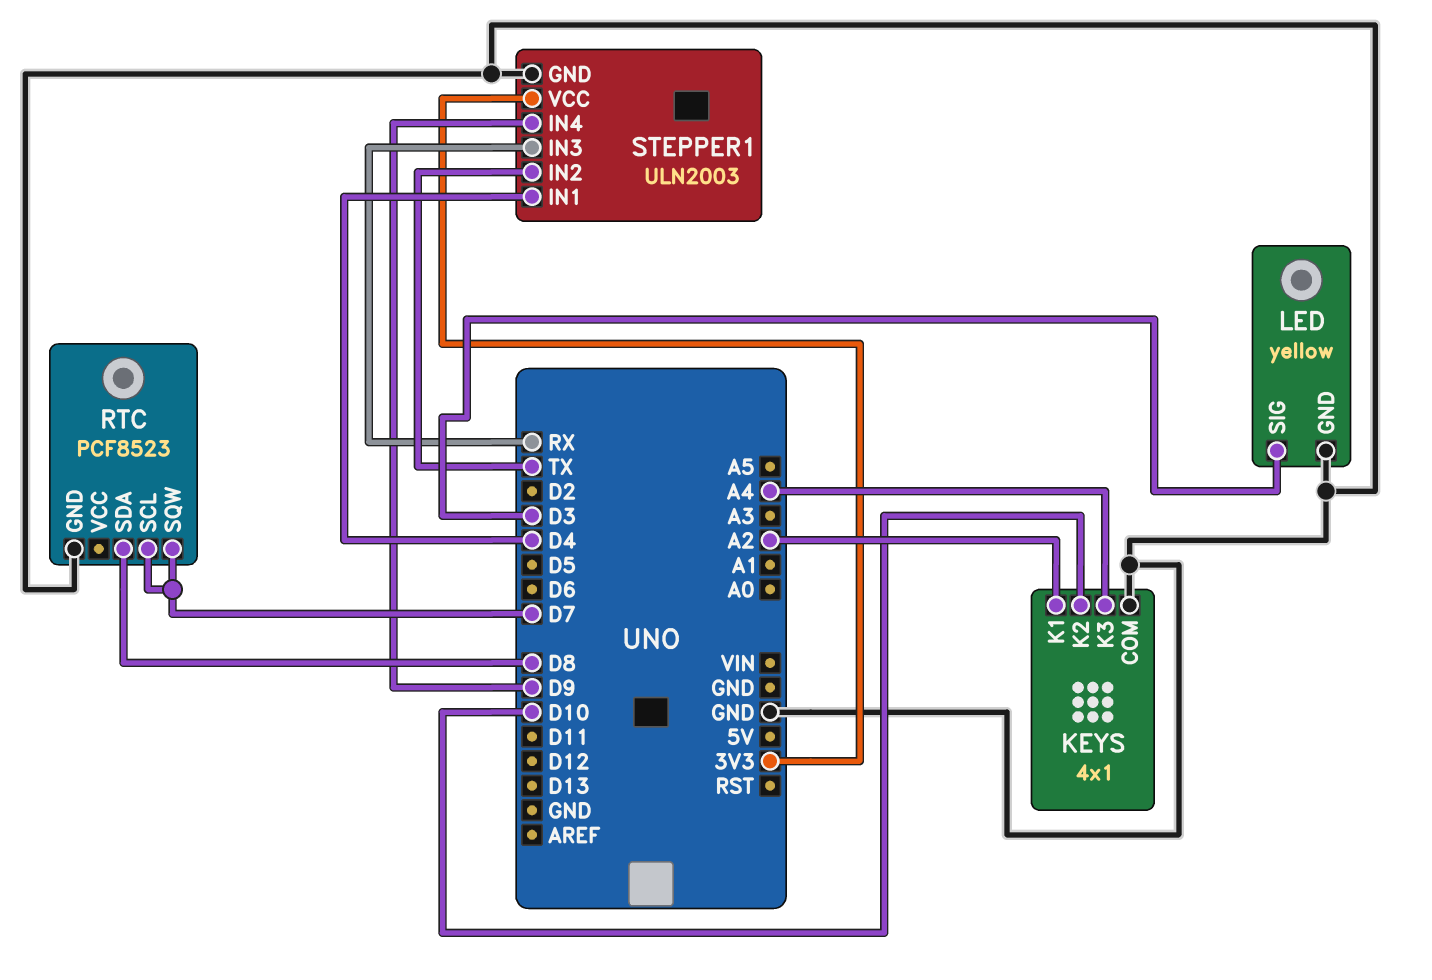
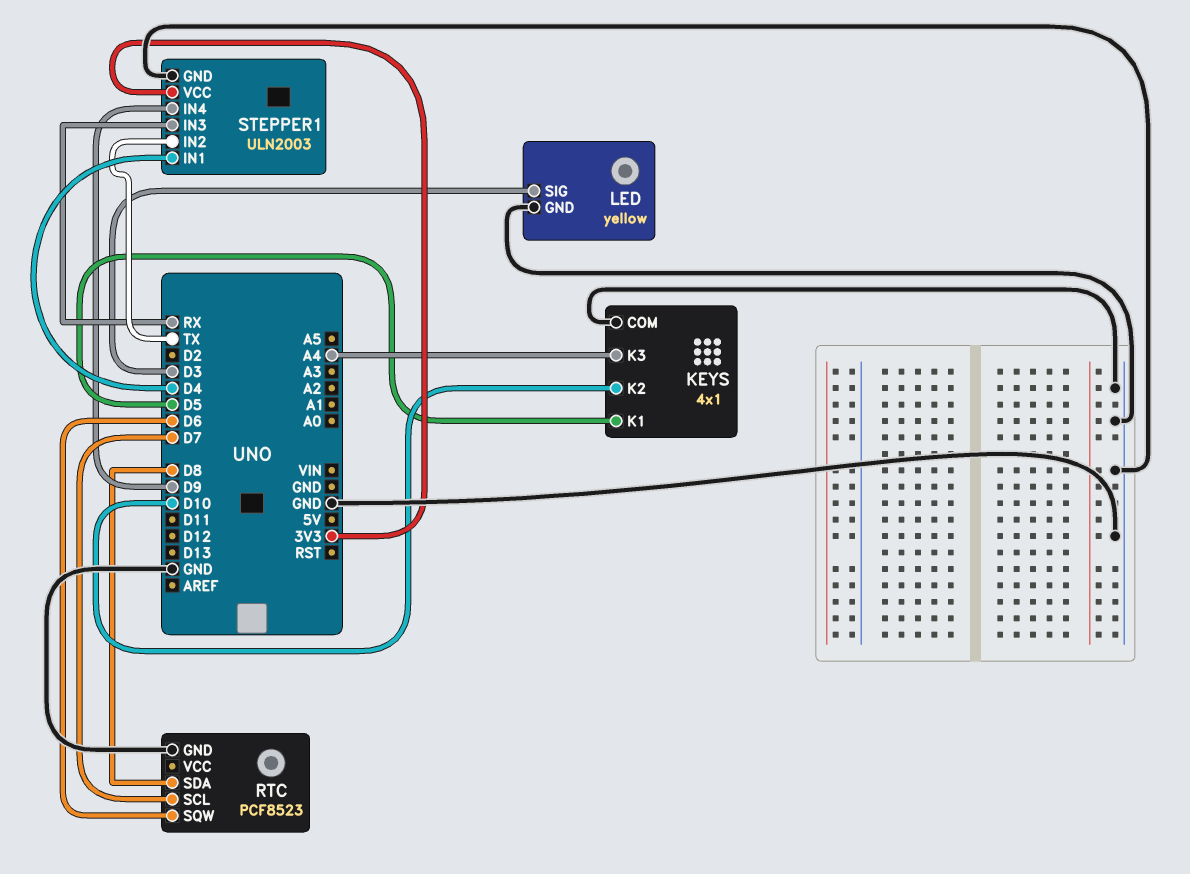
KEYS pin K1: A2 -> D5
RTC pin SQW: D7 -> D6

